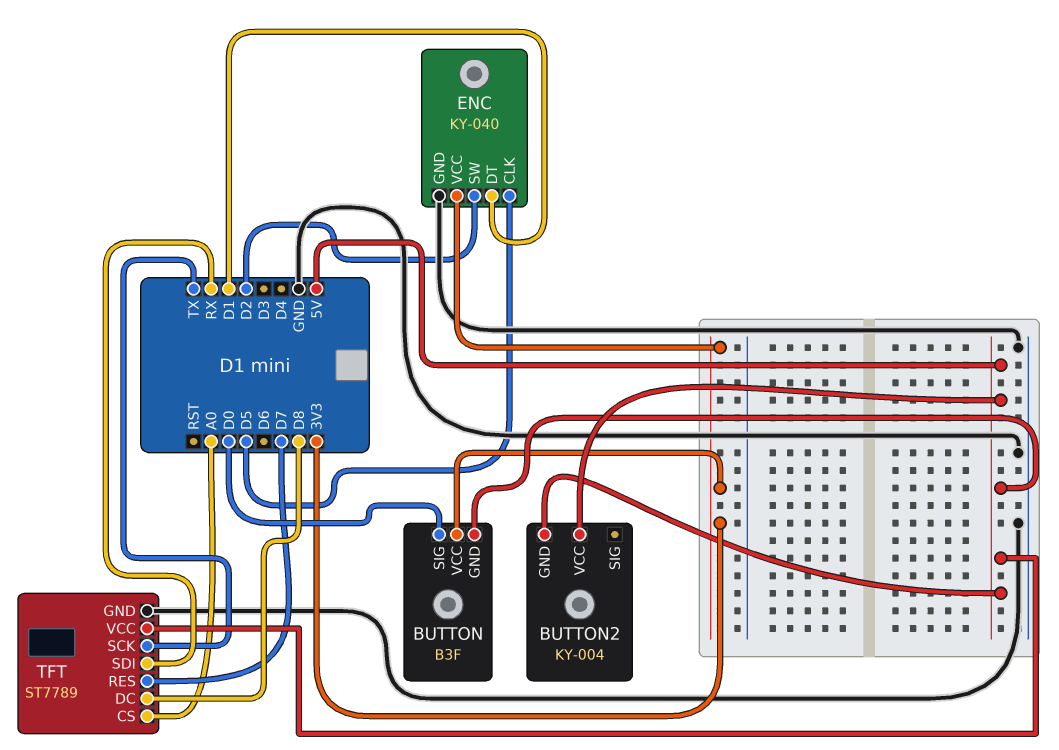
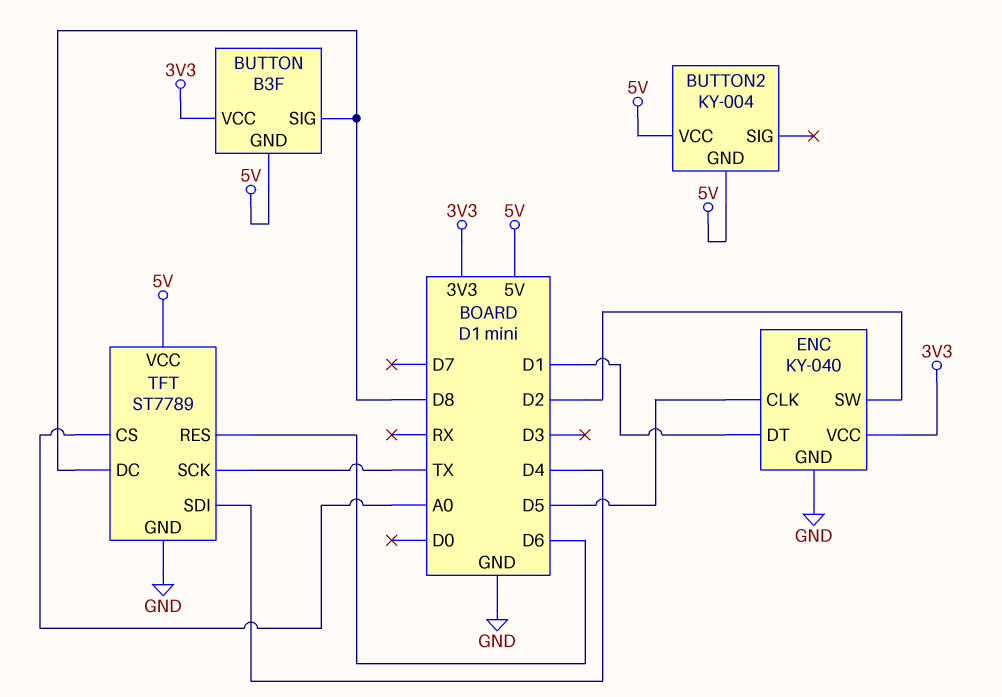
BUTTON pin SIG: D0 -> D8
TFT pin RES: D7 -> D6
TFT pin SDI: RX -> D4

